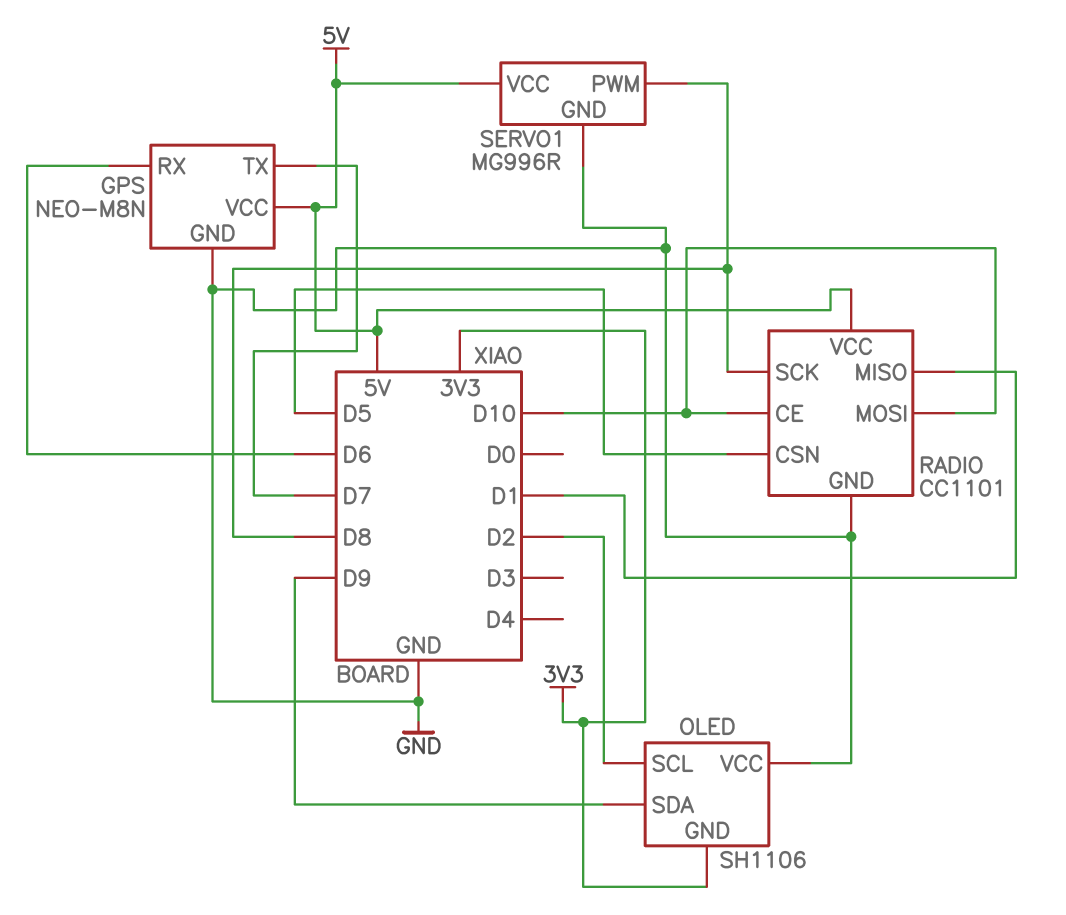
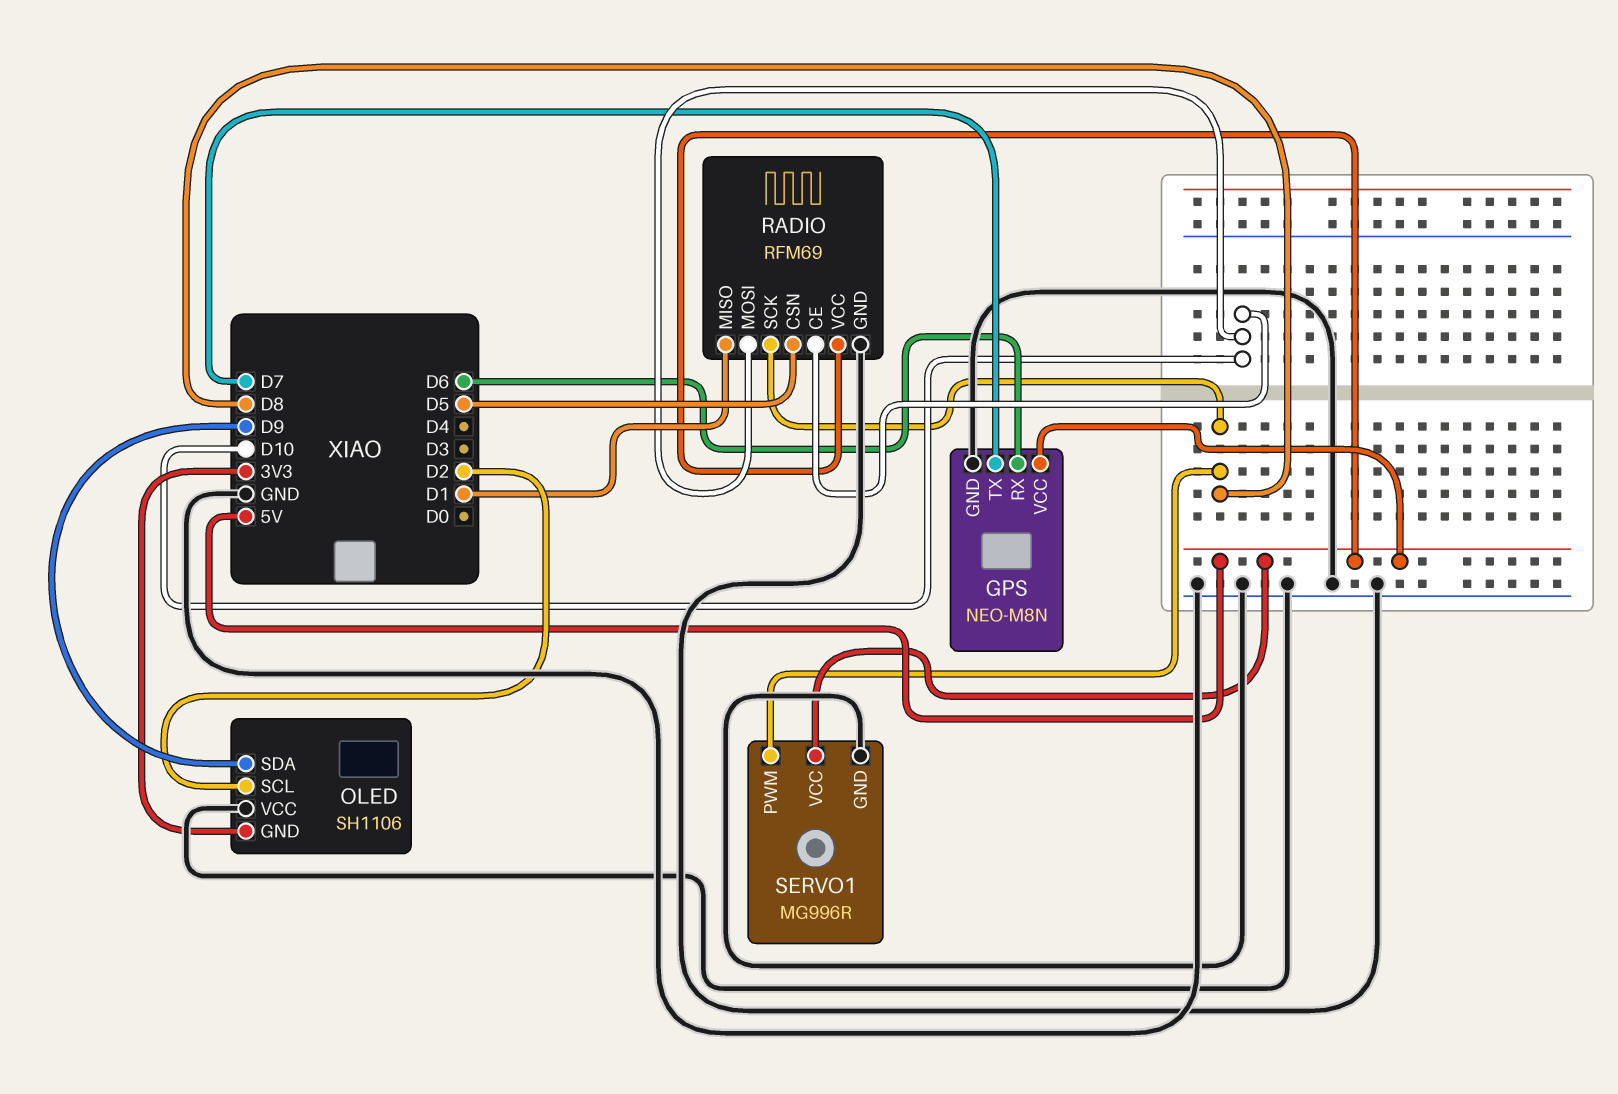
RADIO: CC1101 -> RFM69

